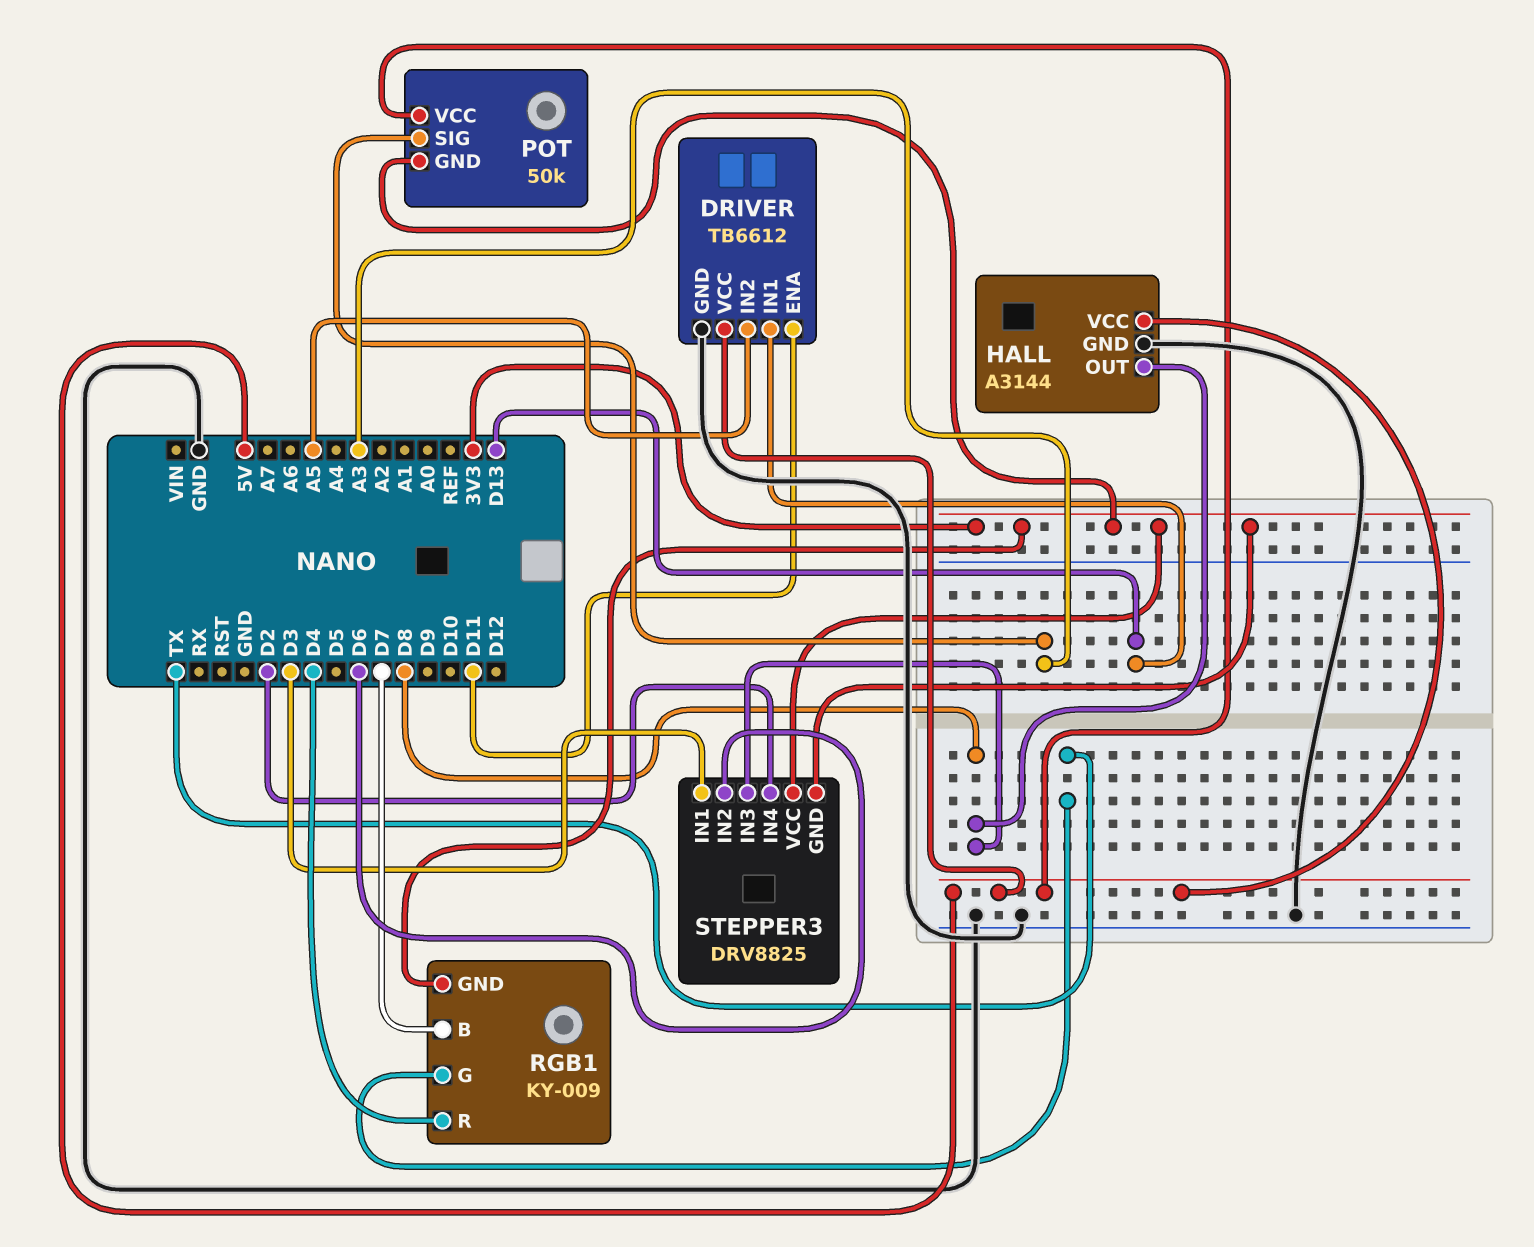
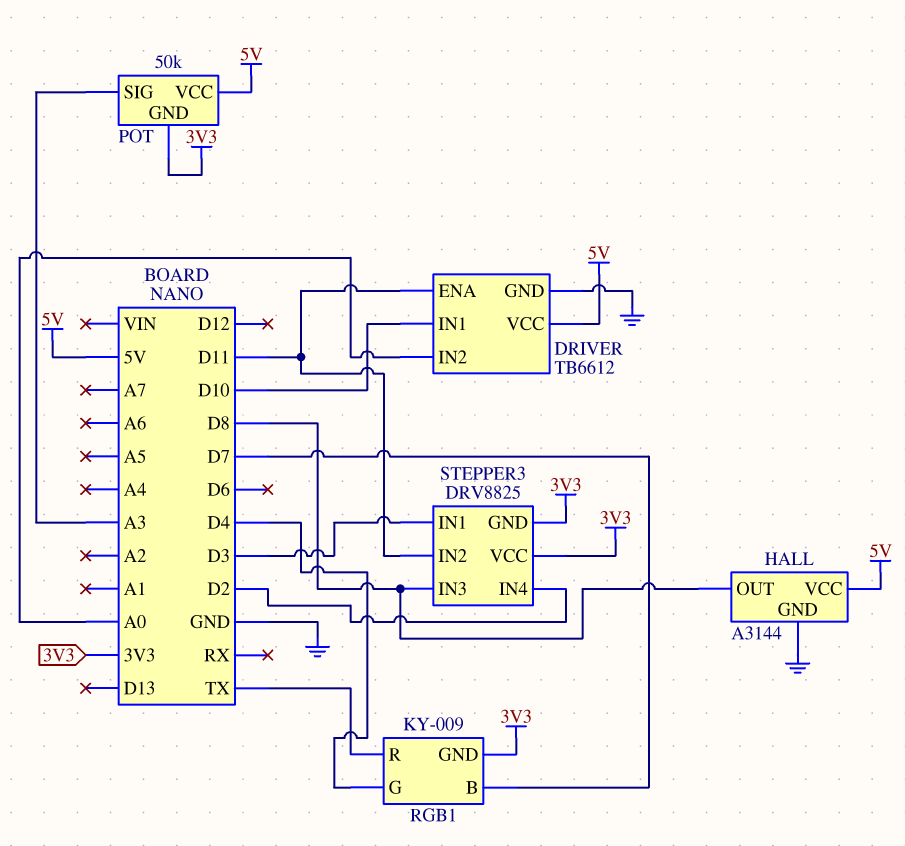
DRIVER pin IN1: D13 -> D10
DRIVER pin IN2: A5 -> A0
RGB1 pin G: TX -> D4
RGB1 pin R: D4 -> TX
STEPPER3 pin IN2: D6 -> D11

